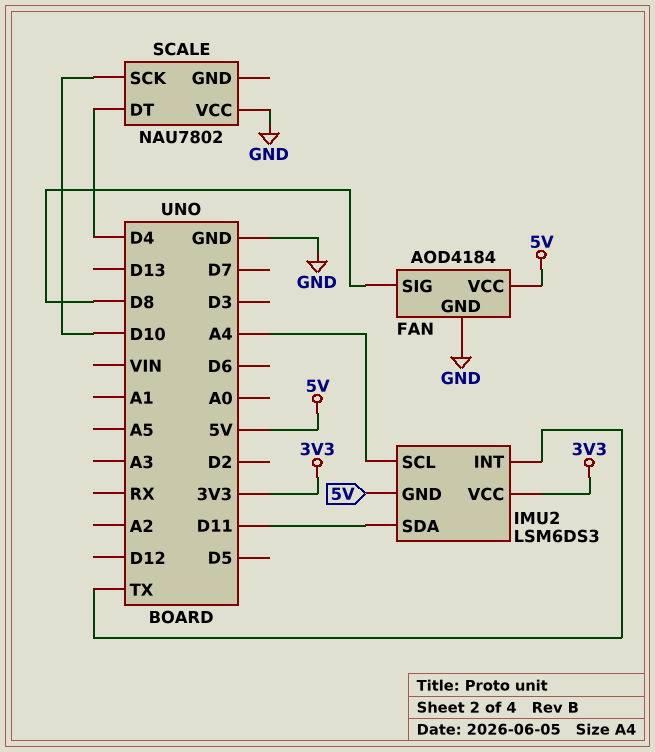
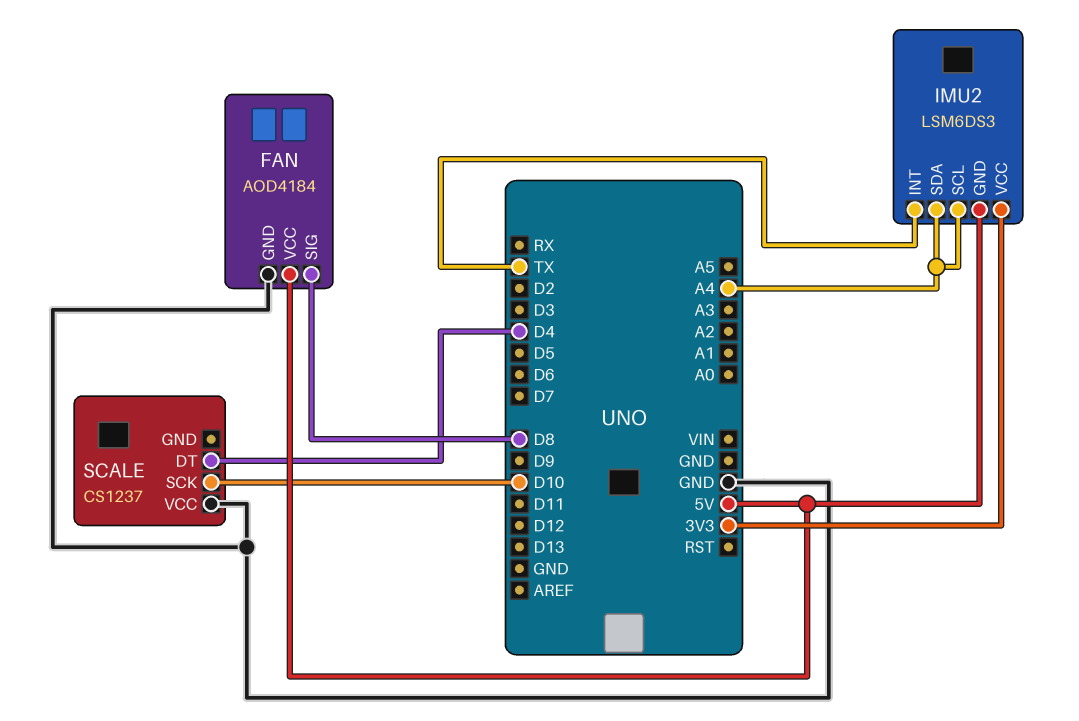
IMU2 pin SDA: D11 -> A4
SCALE: NAU7802 -> CS1237

